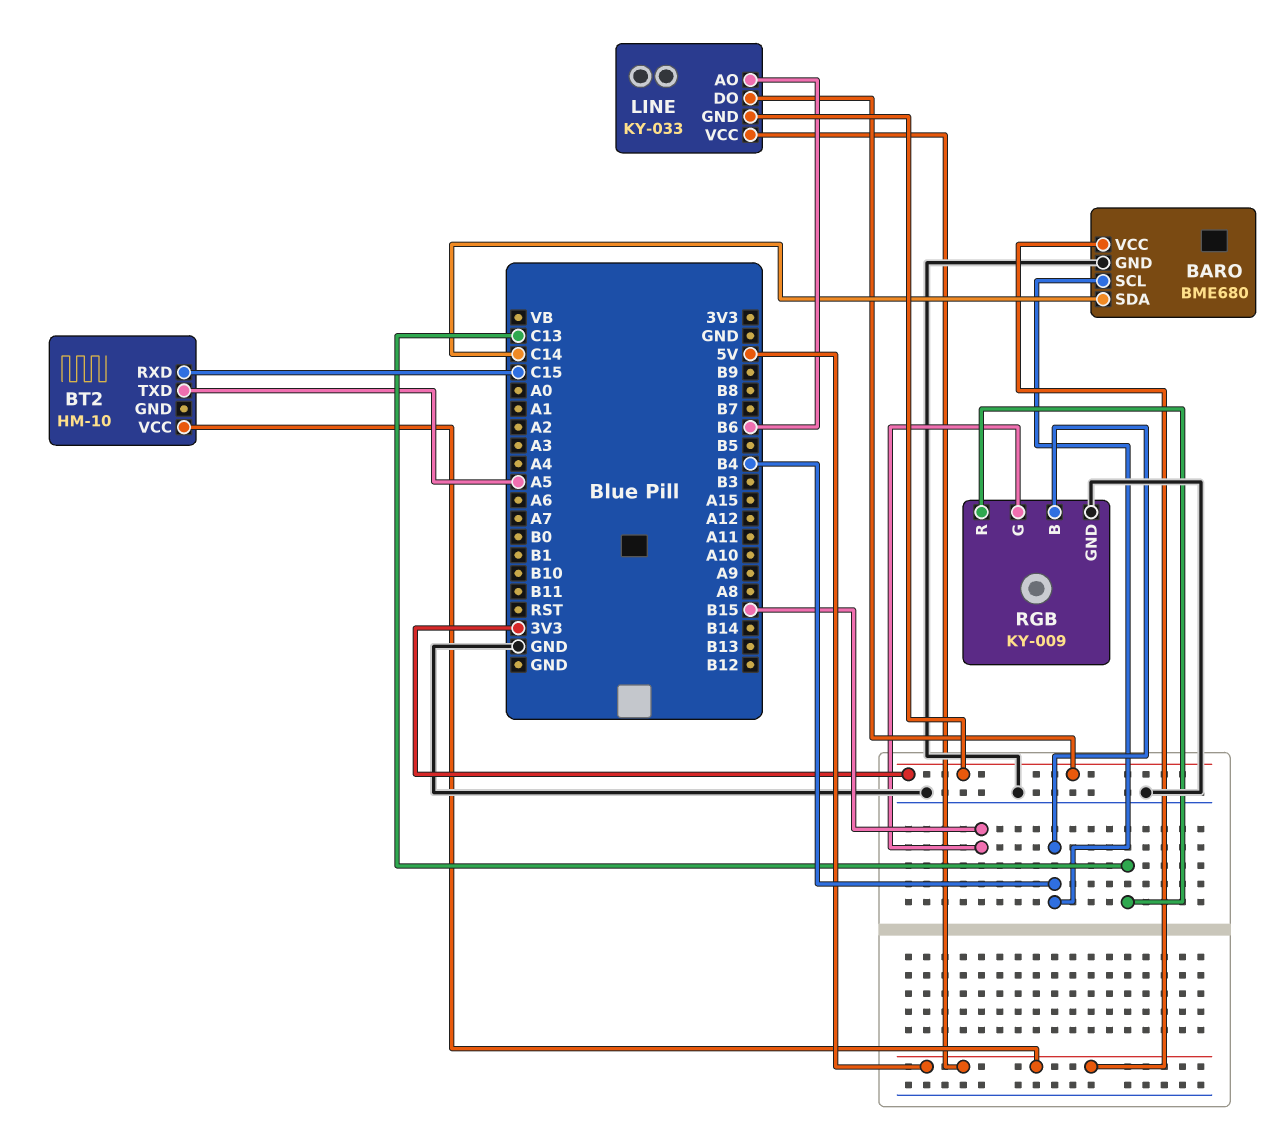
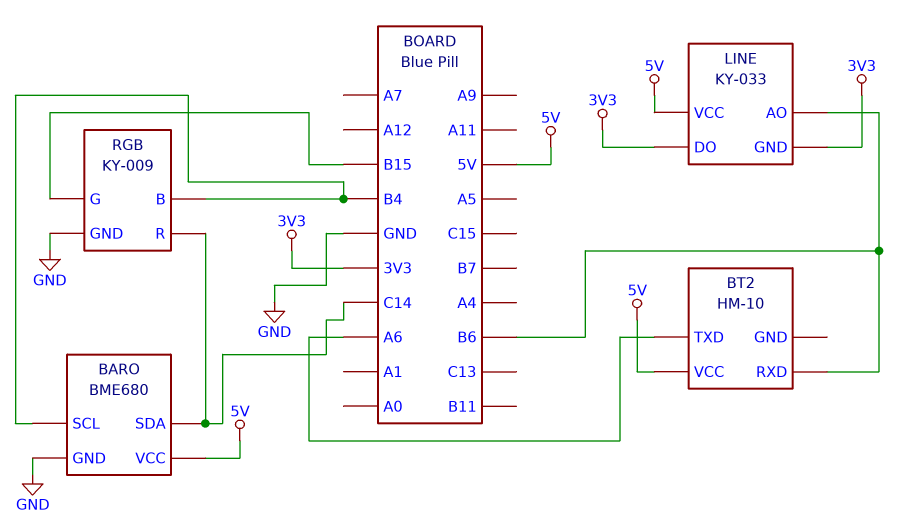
BT2 pin RXD: C15 -> B6
BT2 pin TXD: A5 -> A6
RGB pin R: C13 -> C14

